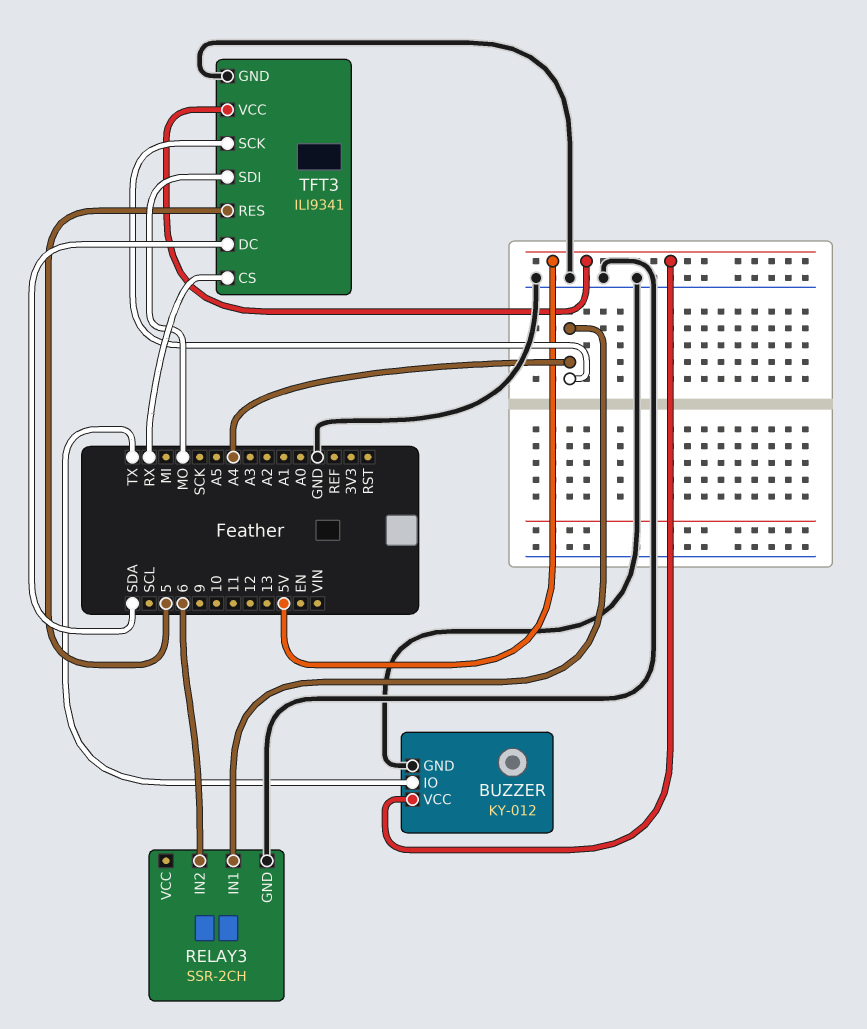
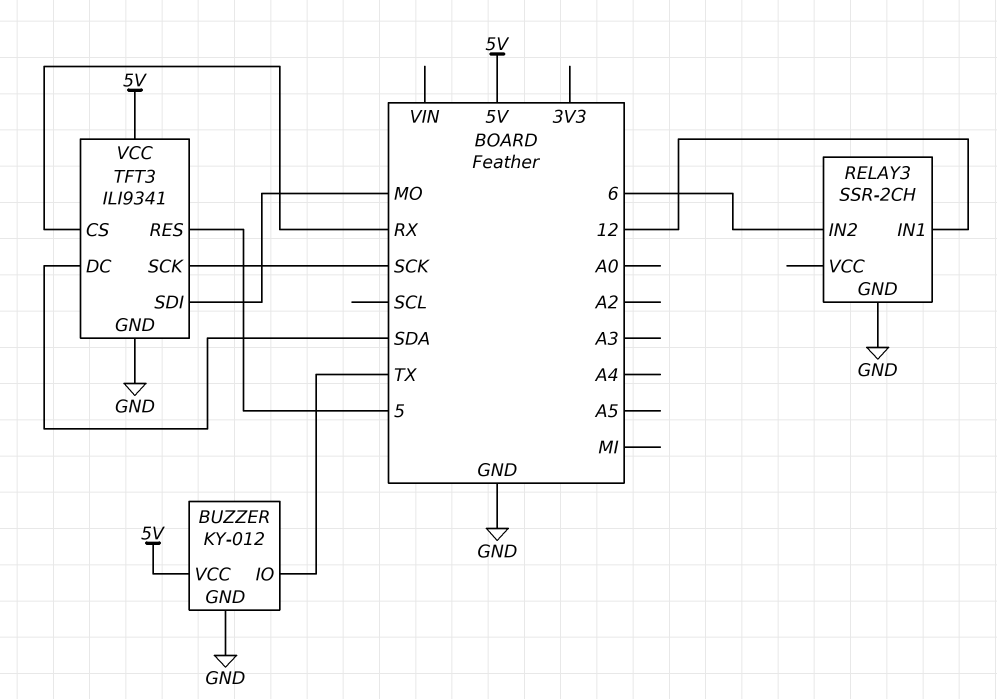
RELAY3 pin IN1: A4 -> 12
TFT3 pin SCK: A4 -> SCK

